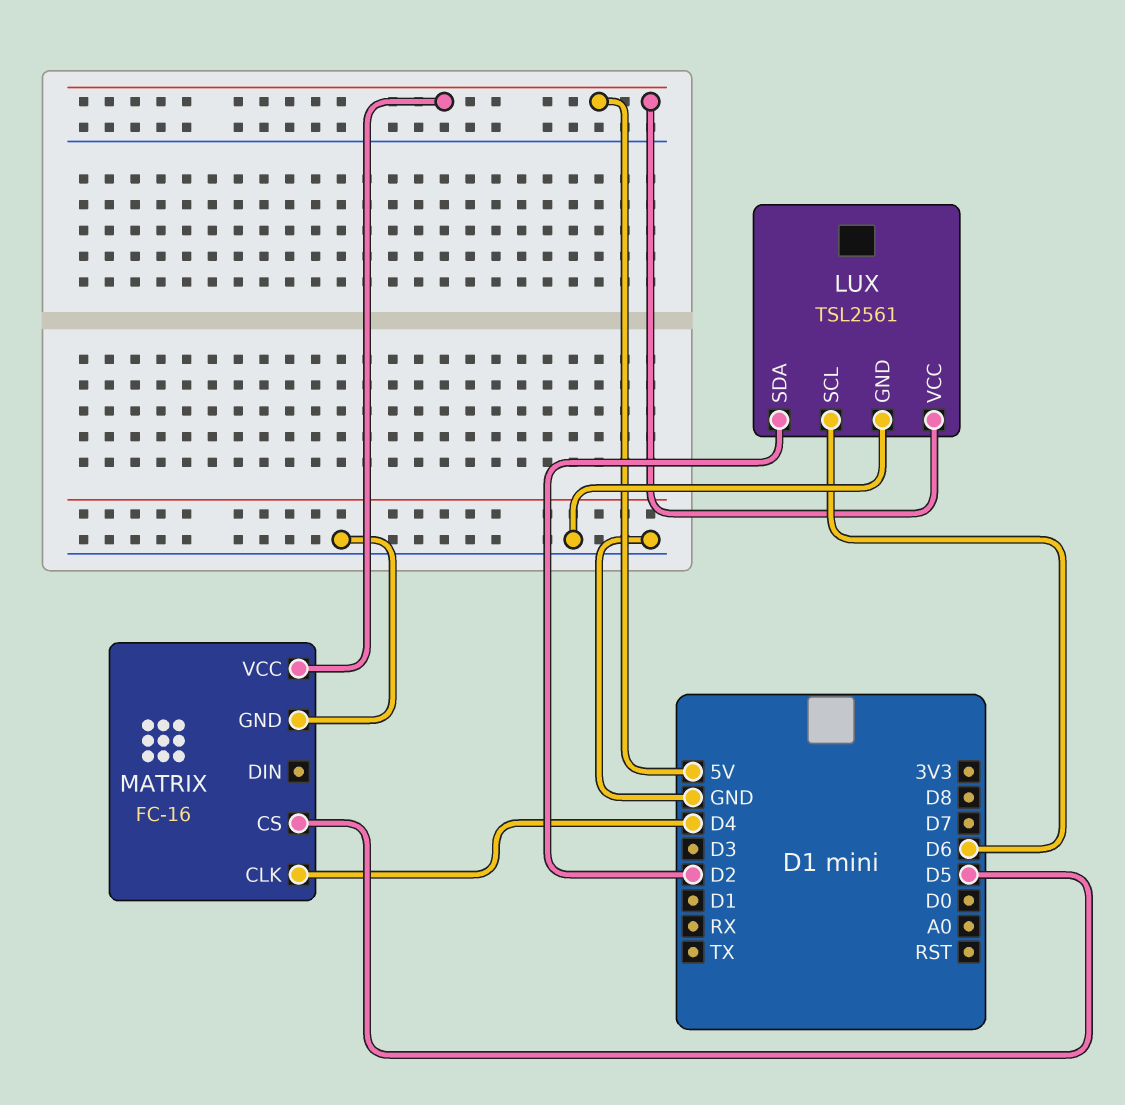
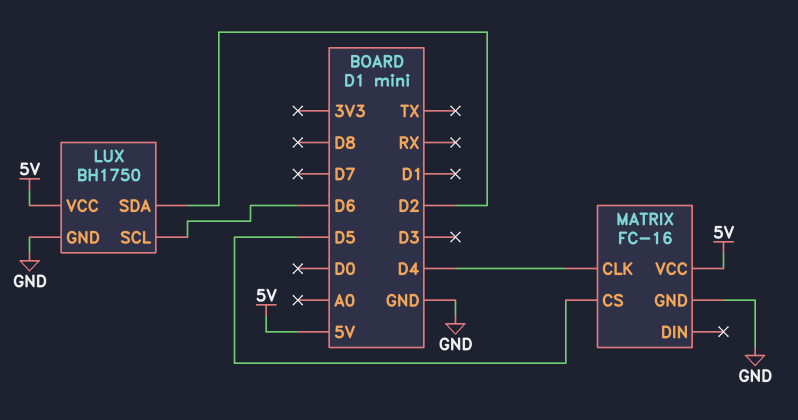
LUX: TSL2561 -> BH1750

